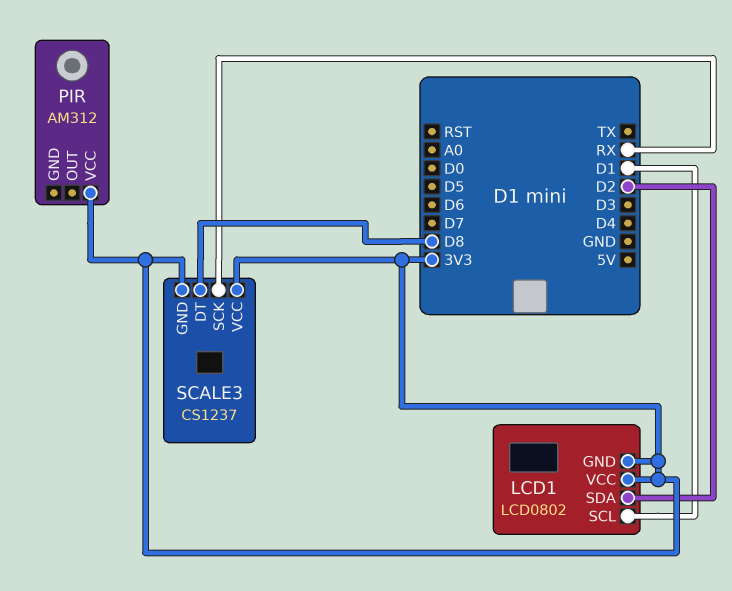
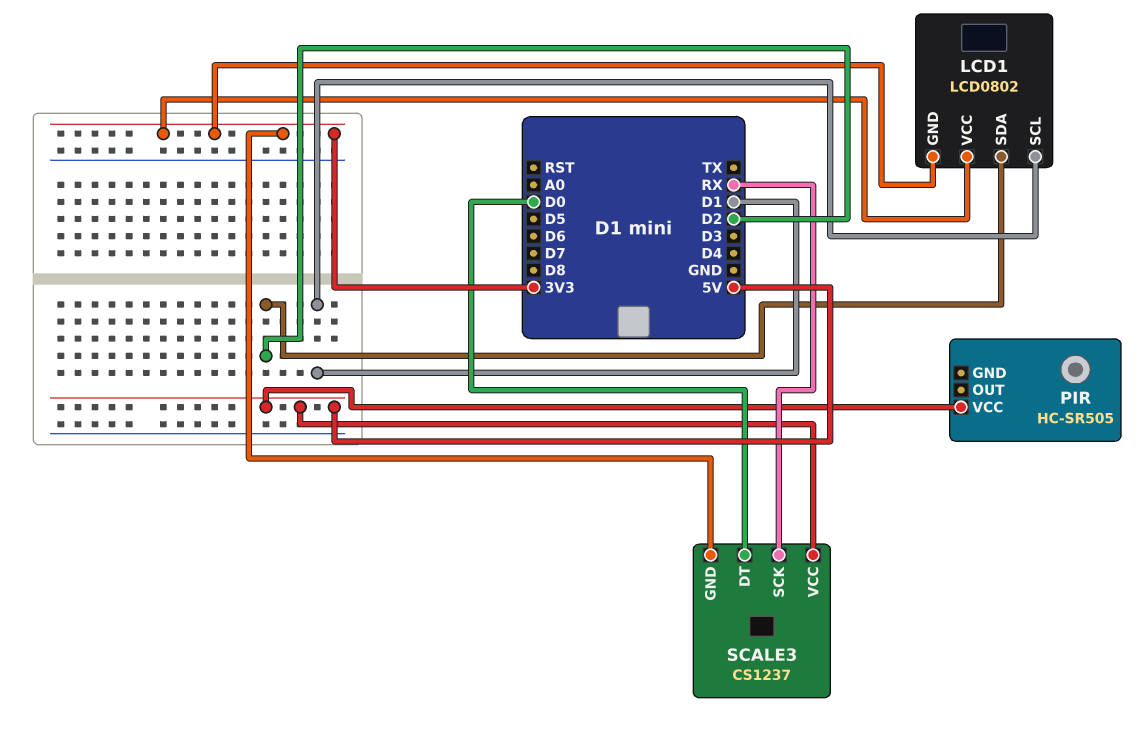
PIR: AM312 -> HC-SR505
PIR pin VCC: 3V3 -> 5V
SCALE3 pin DT: D8 -> D0
SCALE3 pin VCC: 3V3 -> 5V

